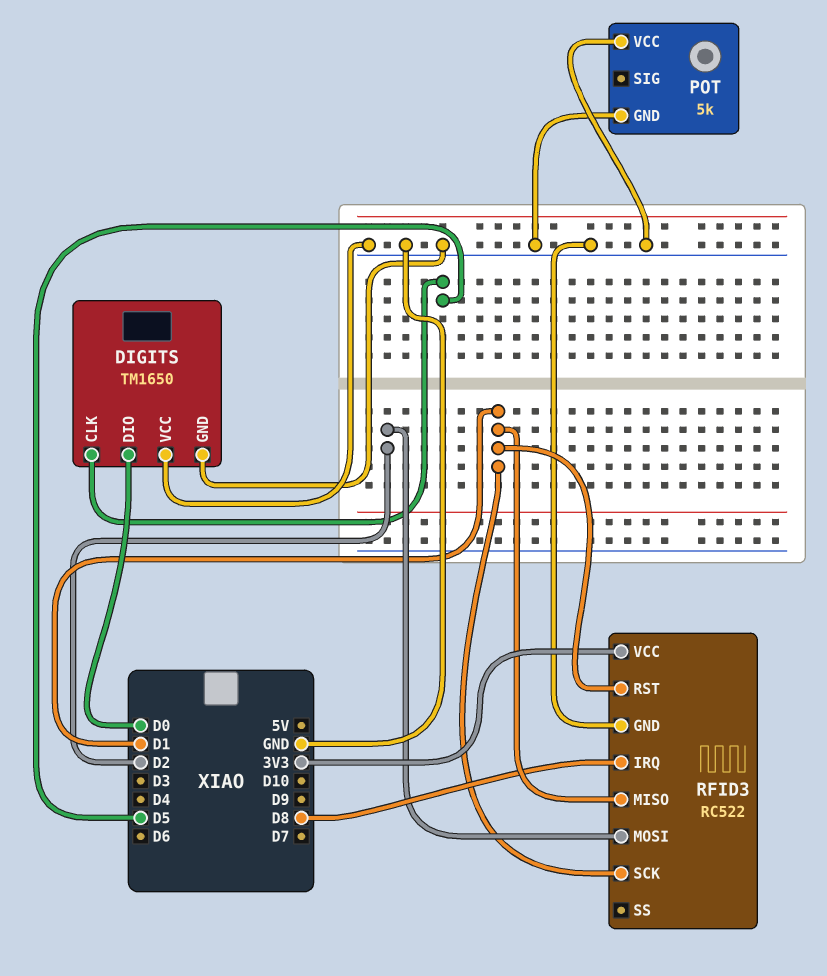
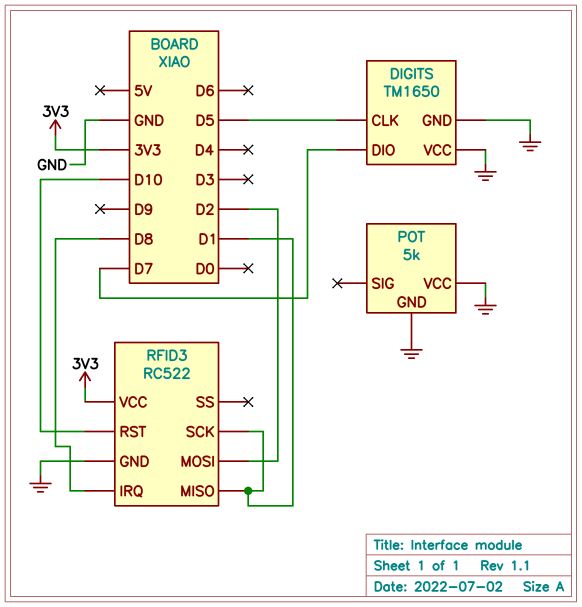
DIGITS pin DIO: D0 -> D7
RFID3 pin RST: D1 -> D10

